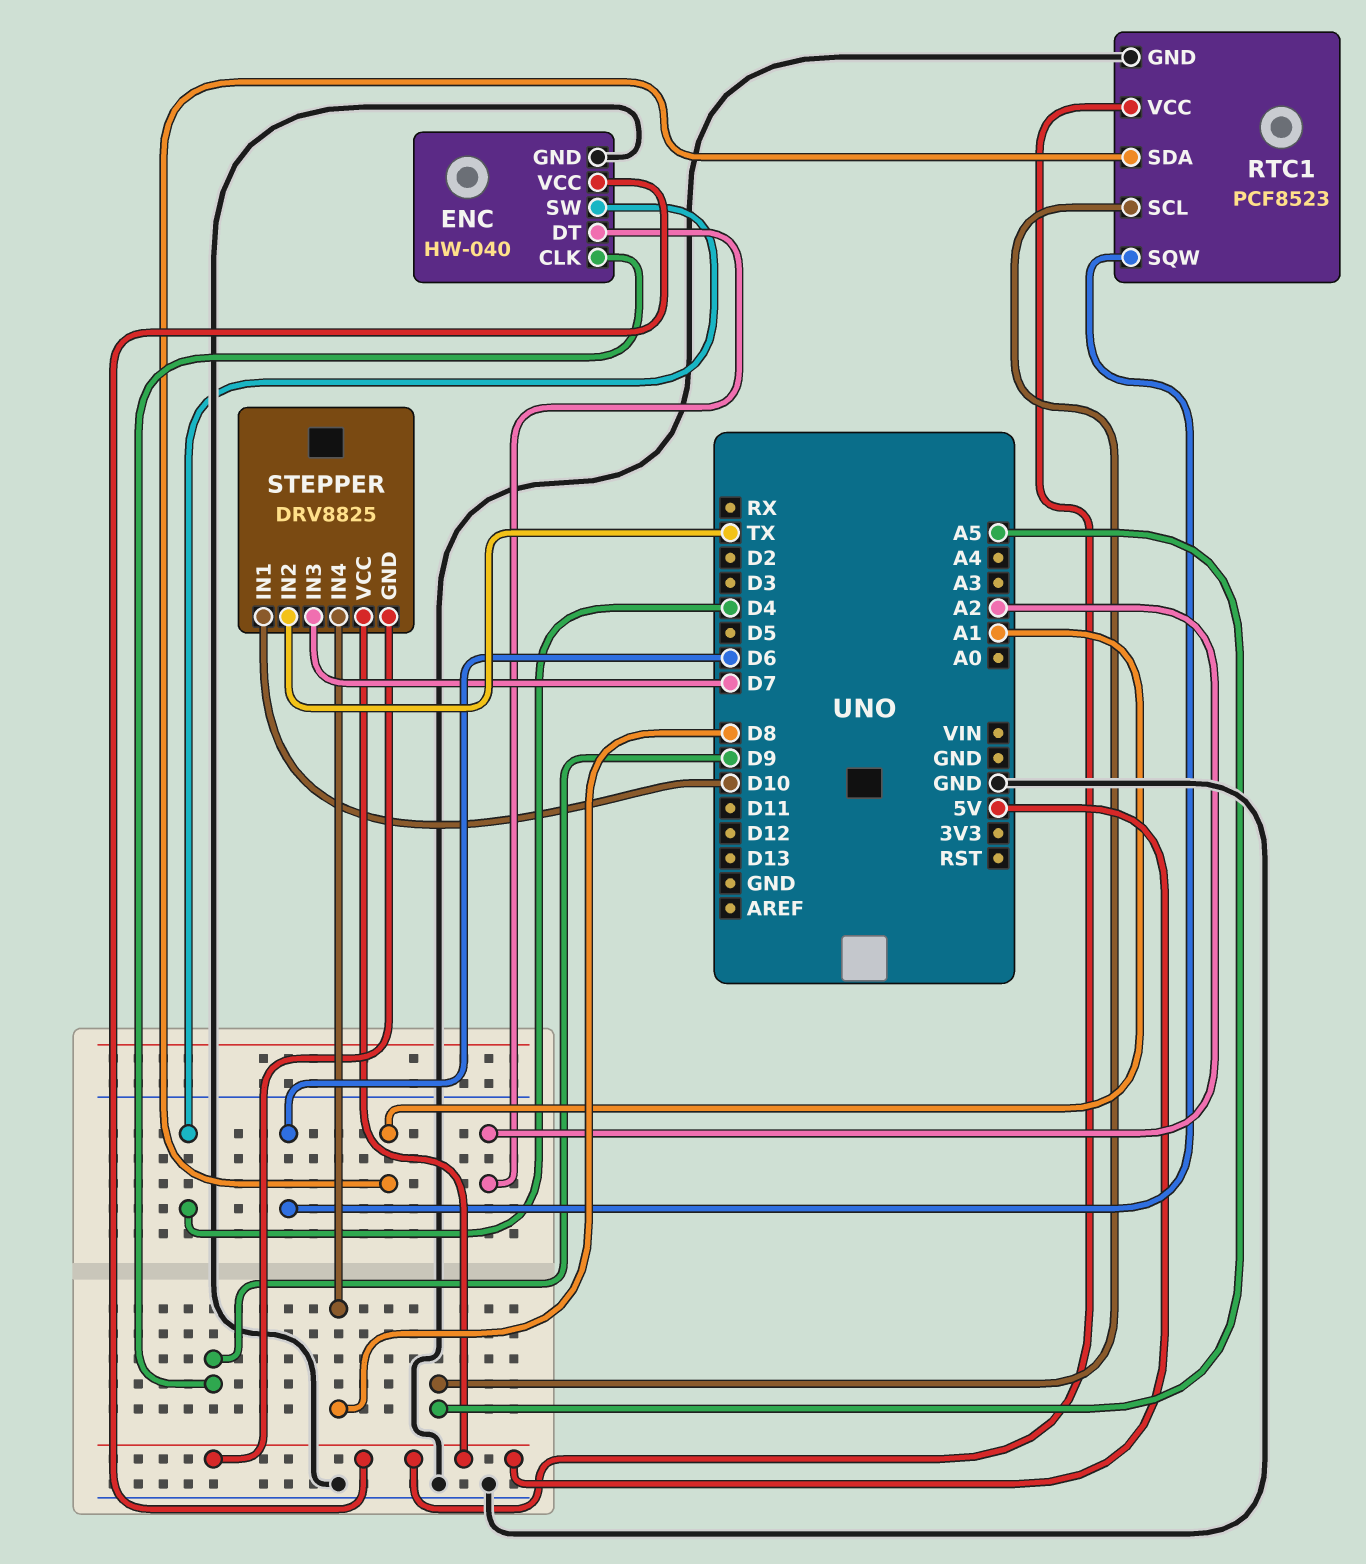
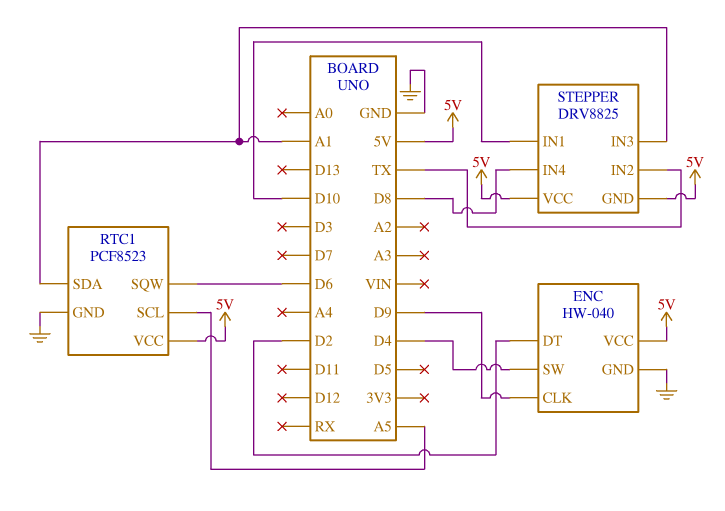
ENC pin DT: A2 -> D2
STEPPER pin IN3: D7 -> A1

